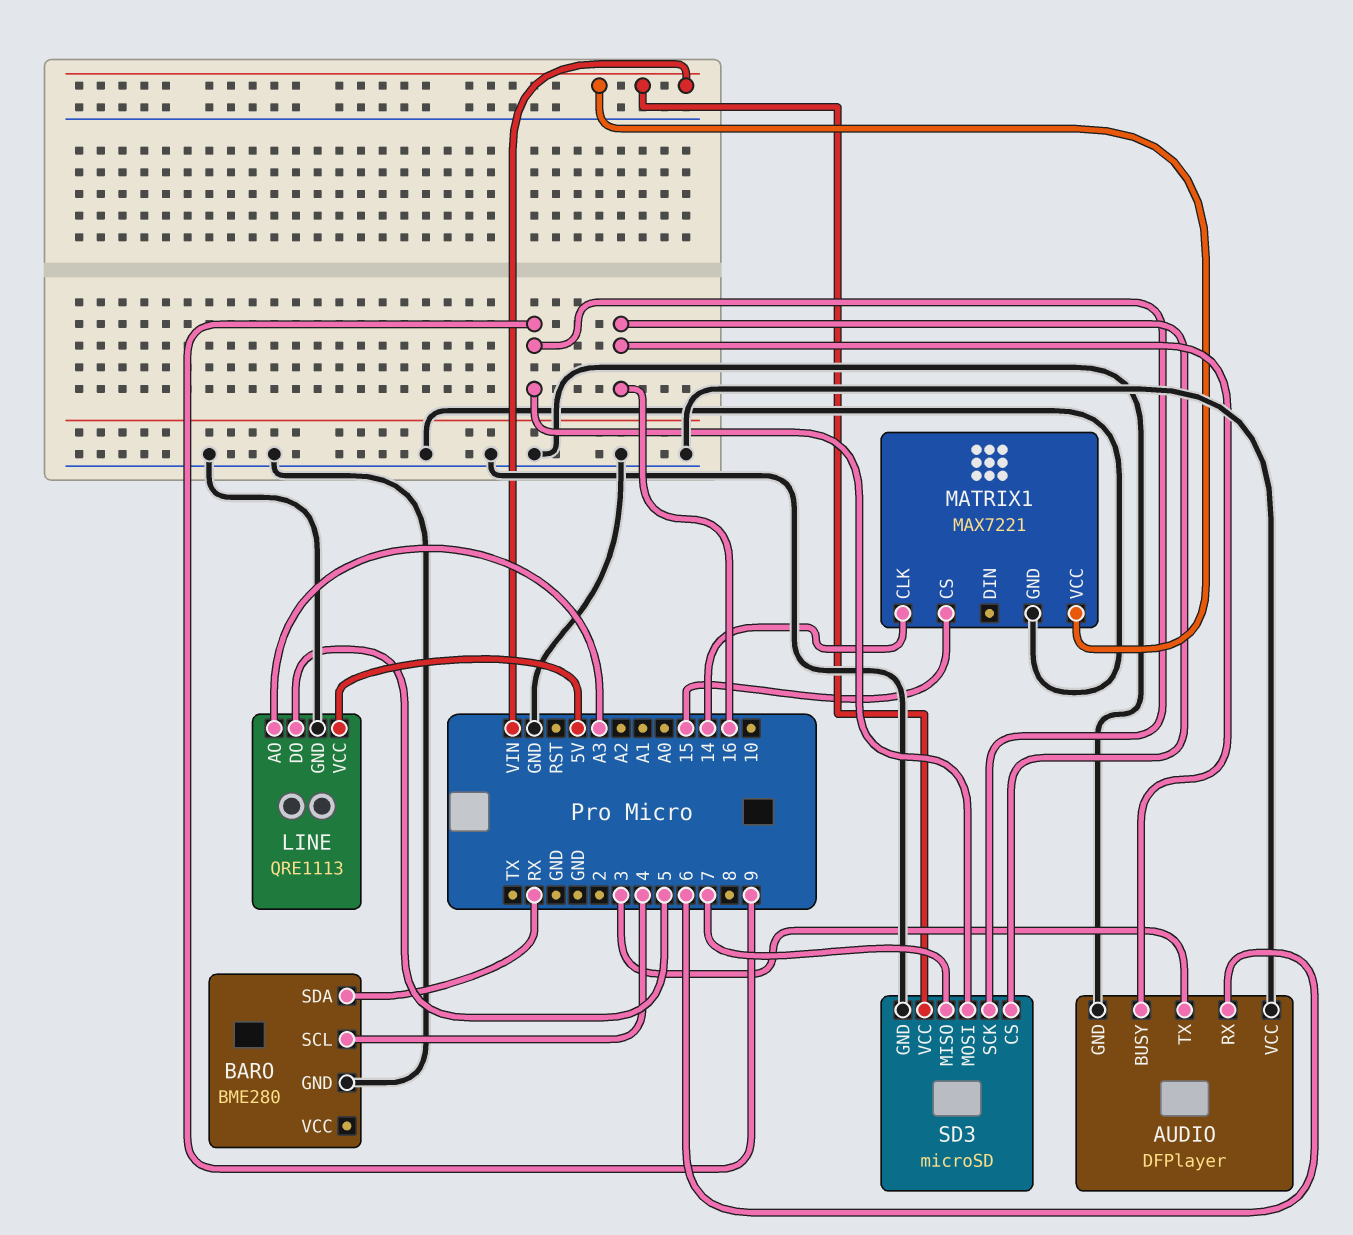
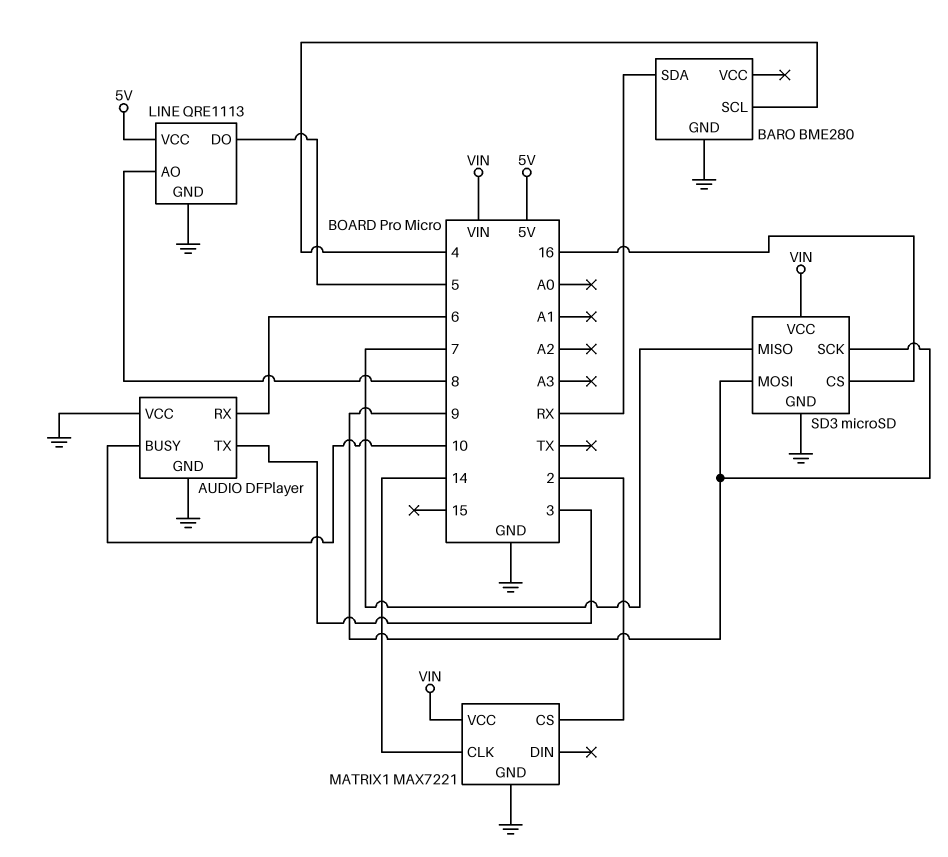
AUDIO pin BUSY: 16 -> 10
LINE pin AO: A3 -> 8
MATRIX1 pin CS: 15 -> 2

